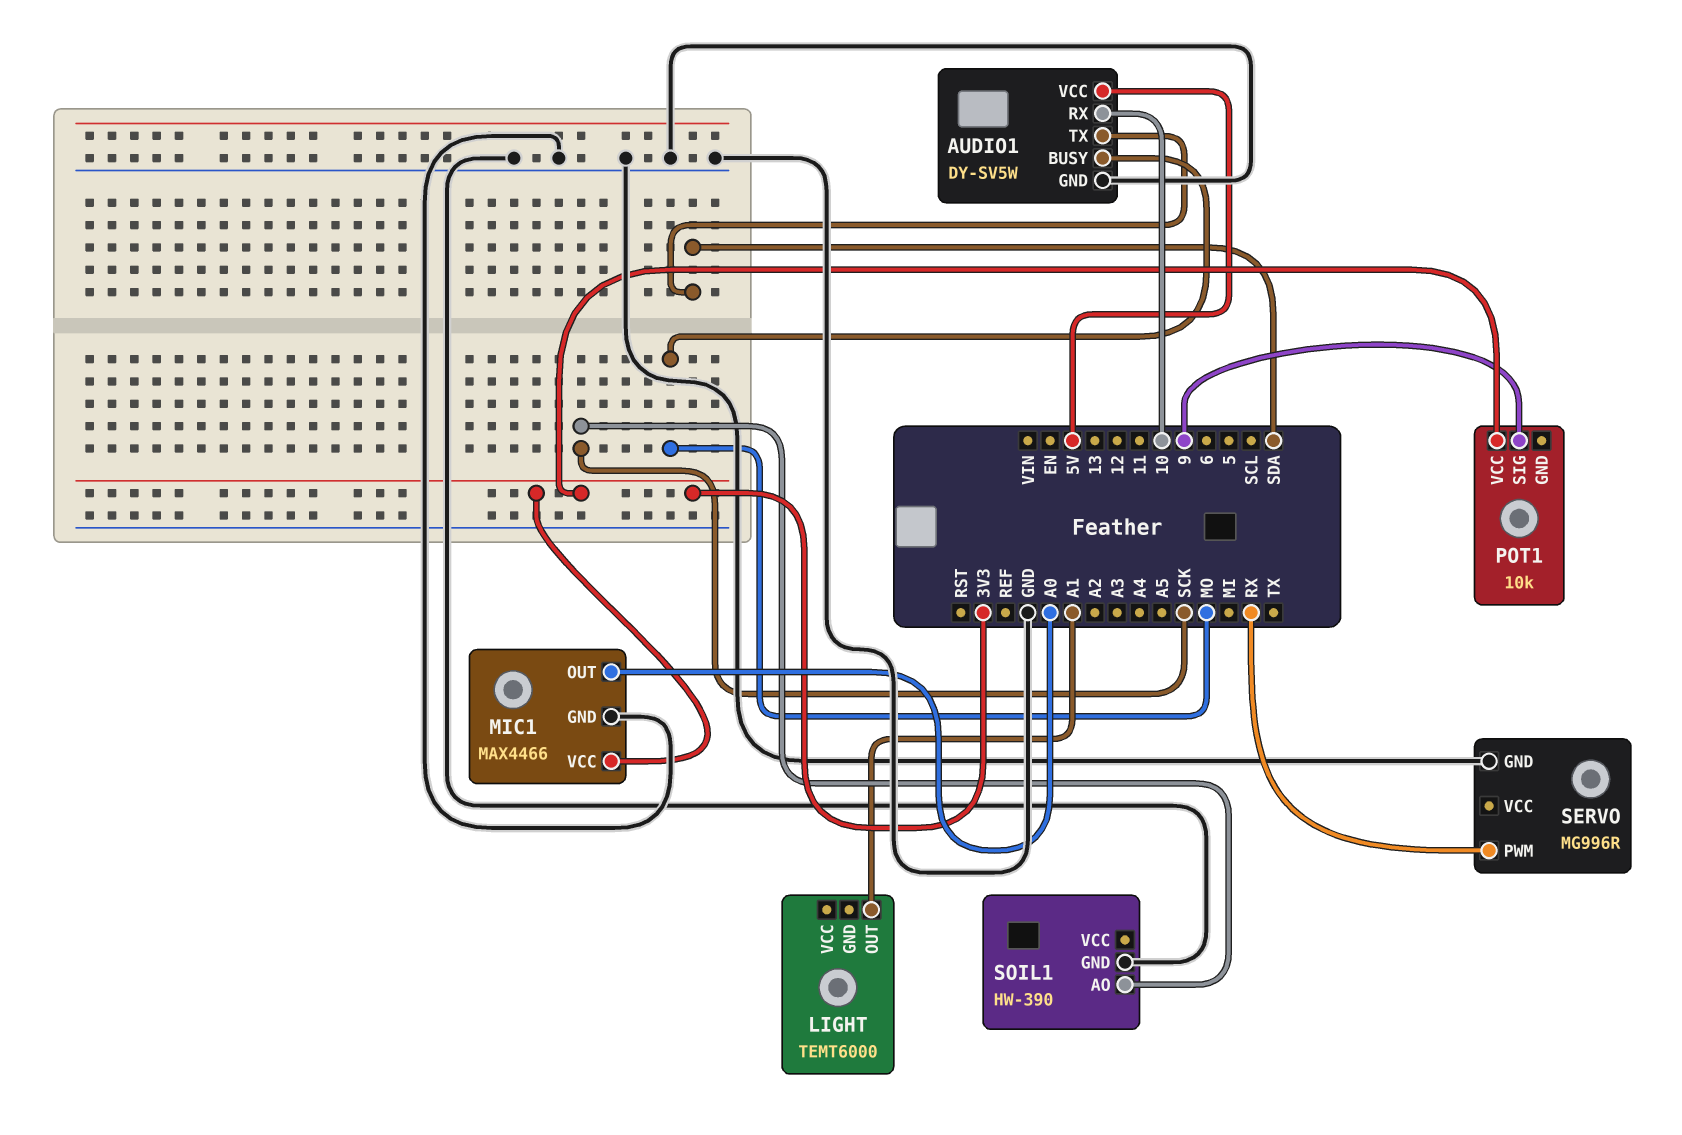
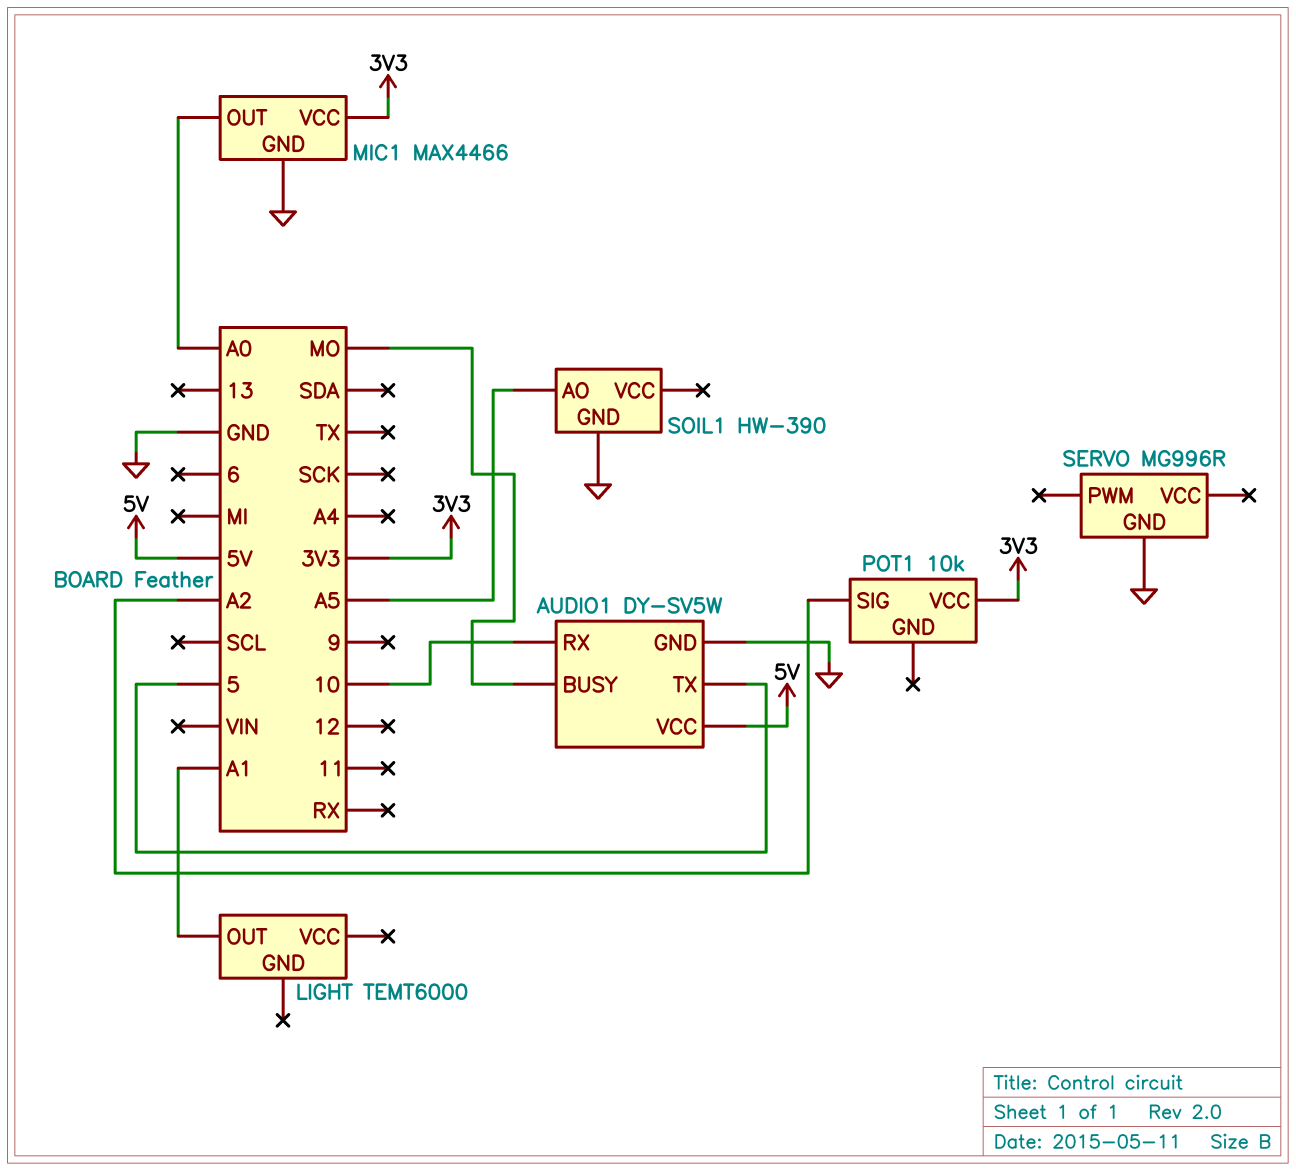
AUDIO1 pin TX: SDA -> 5
POT1 pin SIG: 9 -> A2
SERVO pin PWM: RX -> none
SOIL1 pin AO: SCK -> A5

